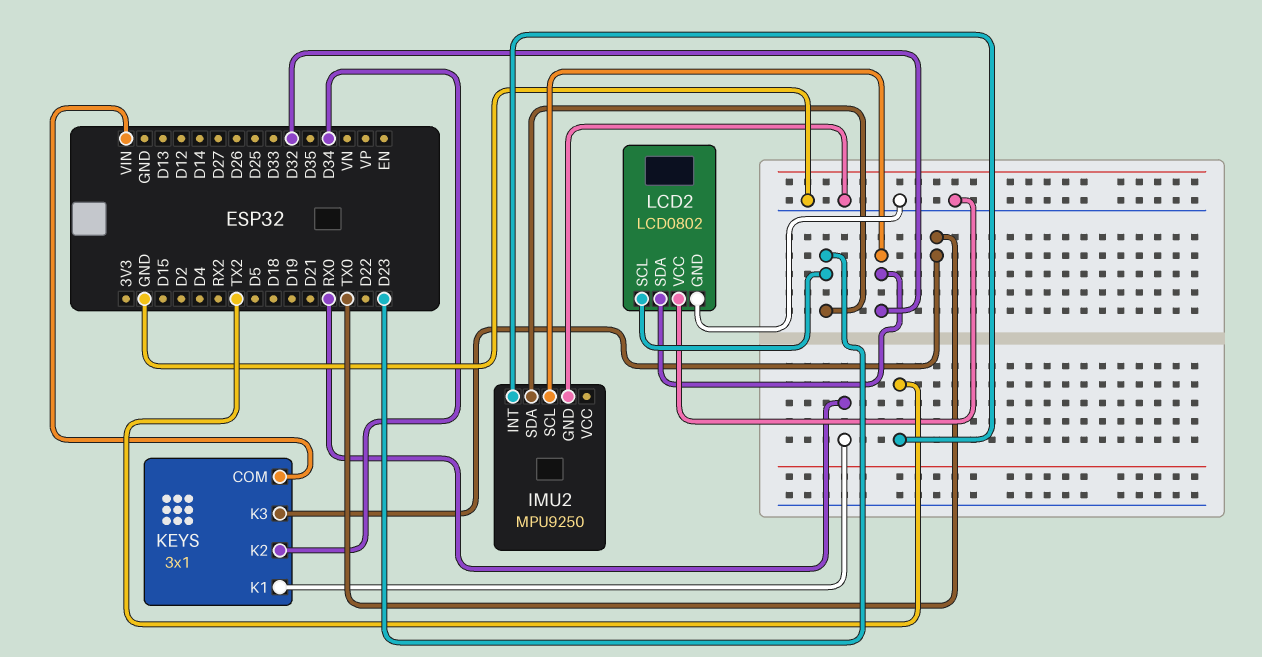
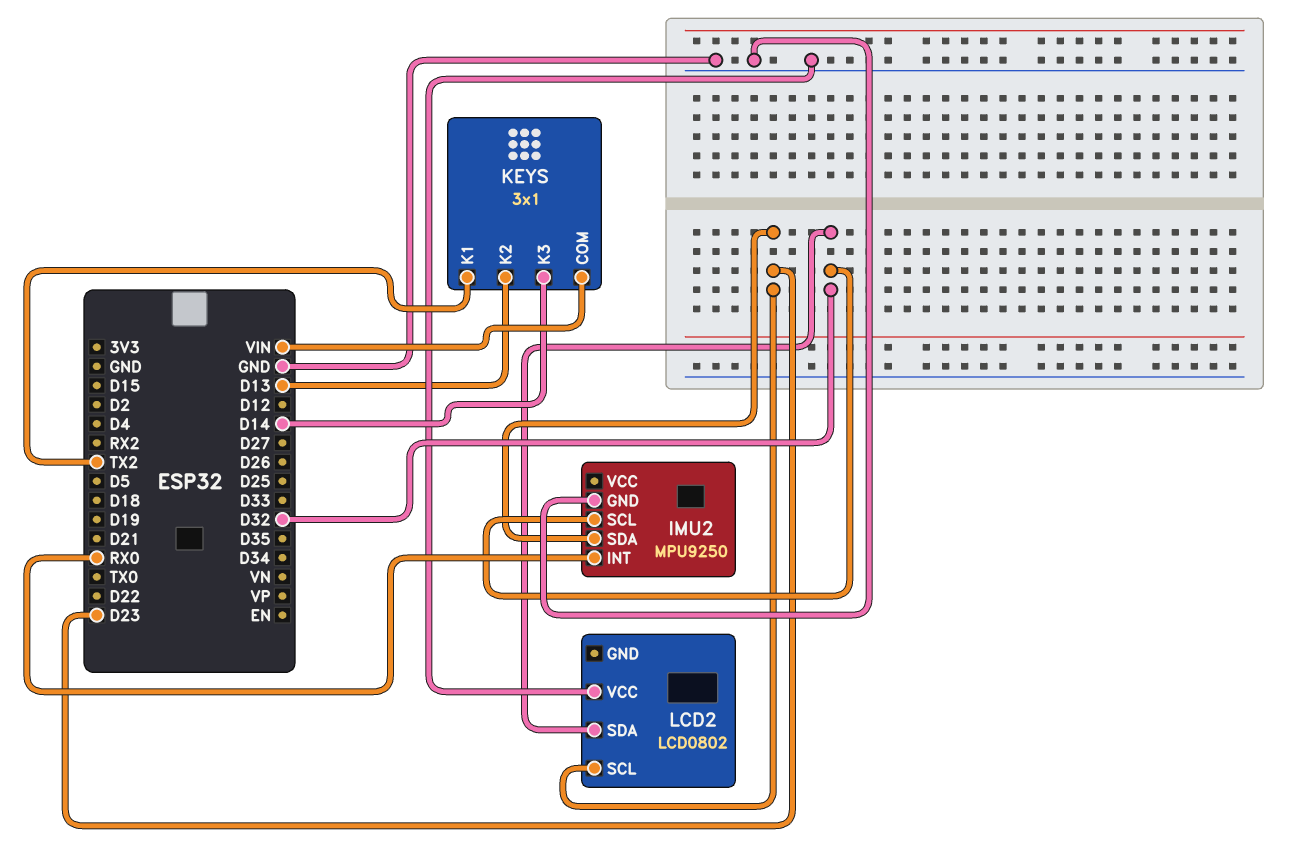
IMU2 pin INT: TX2 -> RX0
KEYS pin K1: RX0 -> TX2
KEYS pin K2: D34 -> D13
KEYS pin K3: TX0 -> D14
LCD2 pin GND: GND -> none

